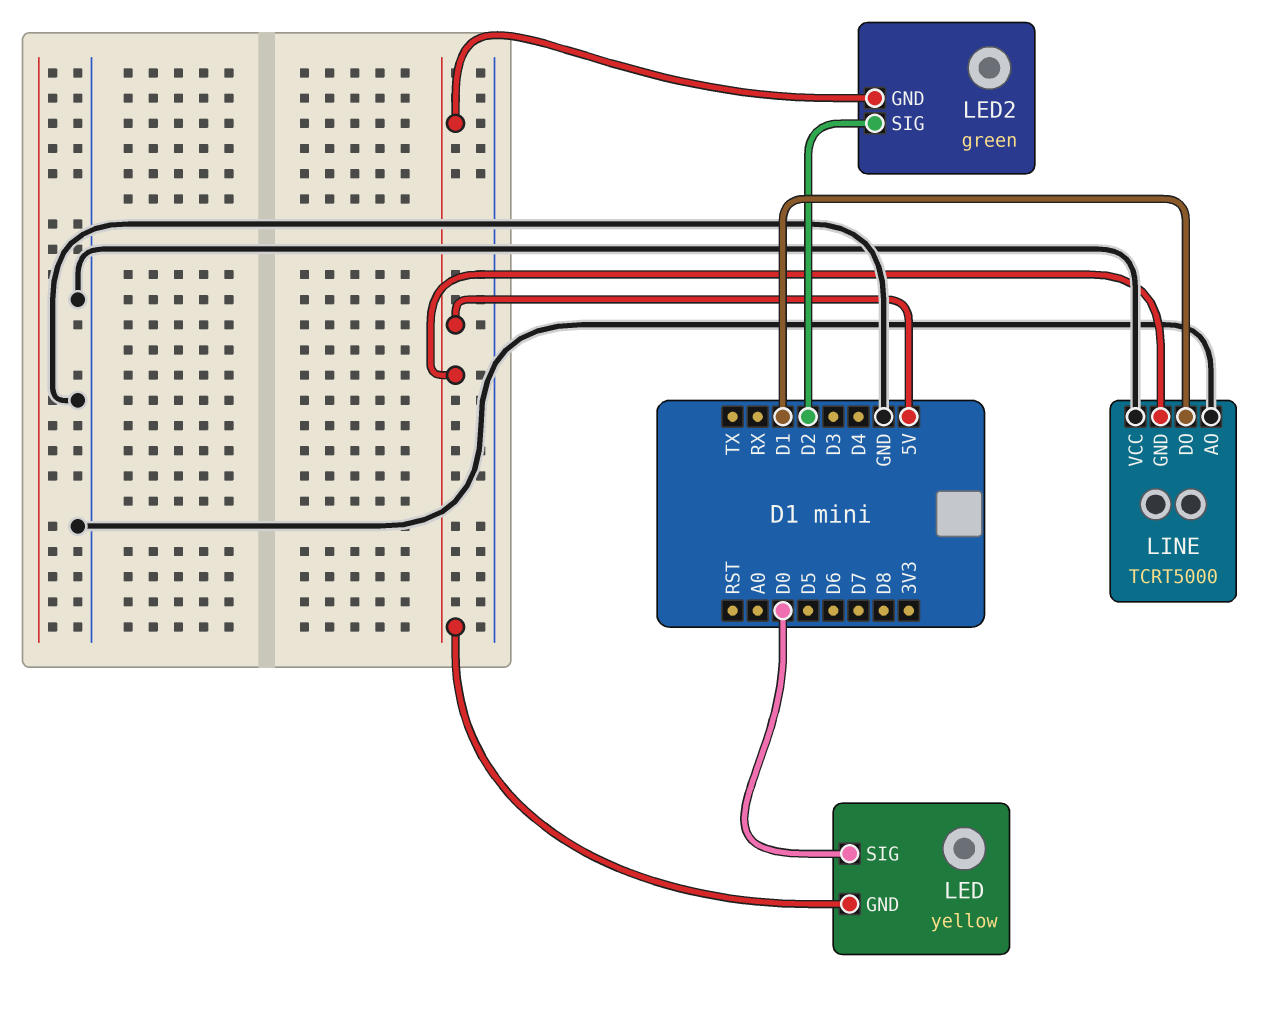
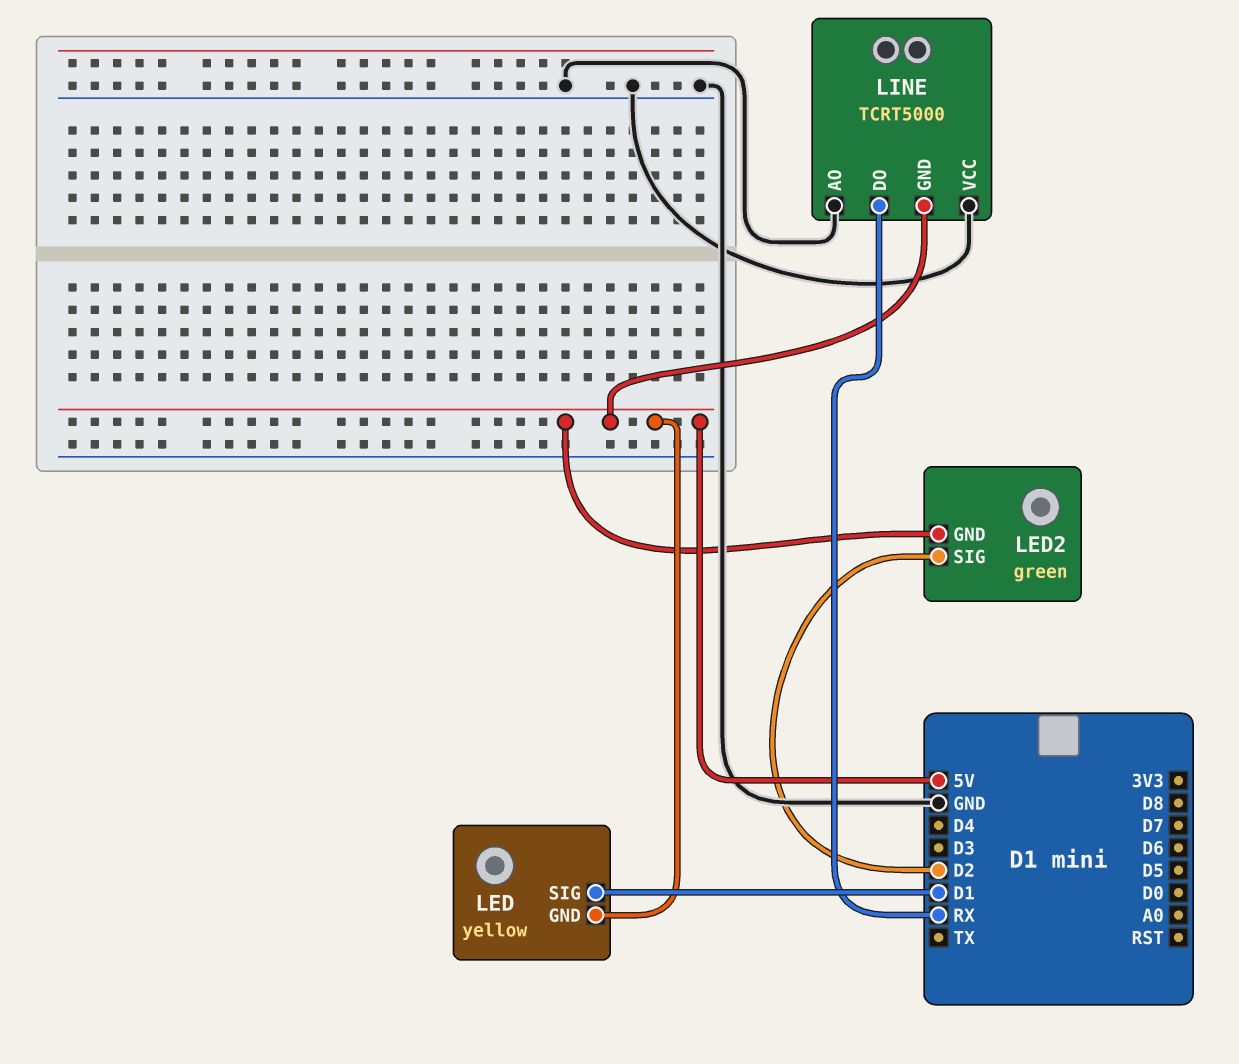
LED pin SIG: D0 -> D1
LINE pin DO: D1 -> RX

